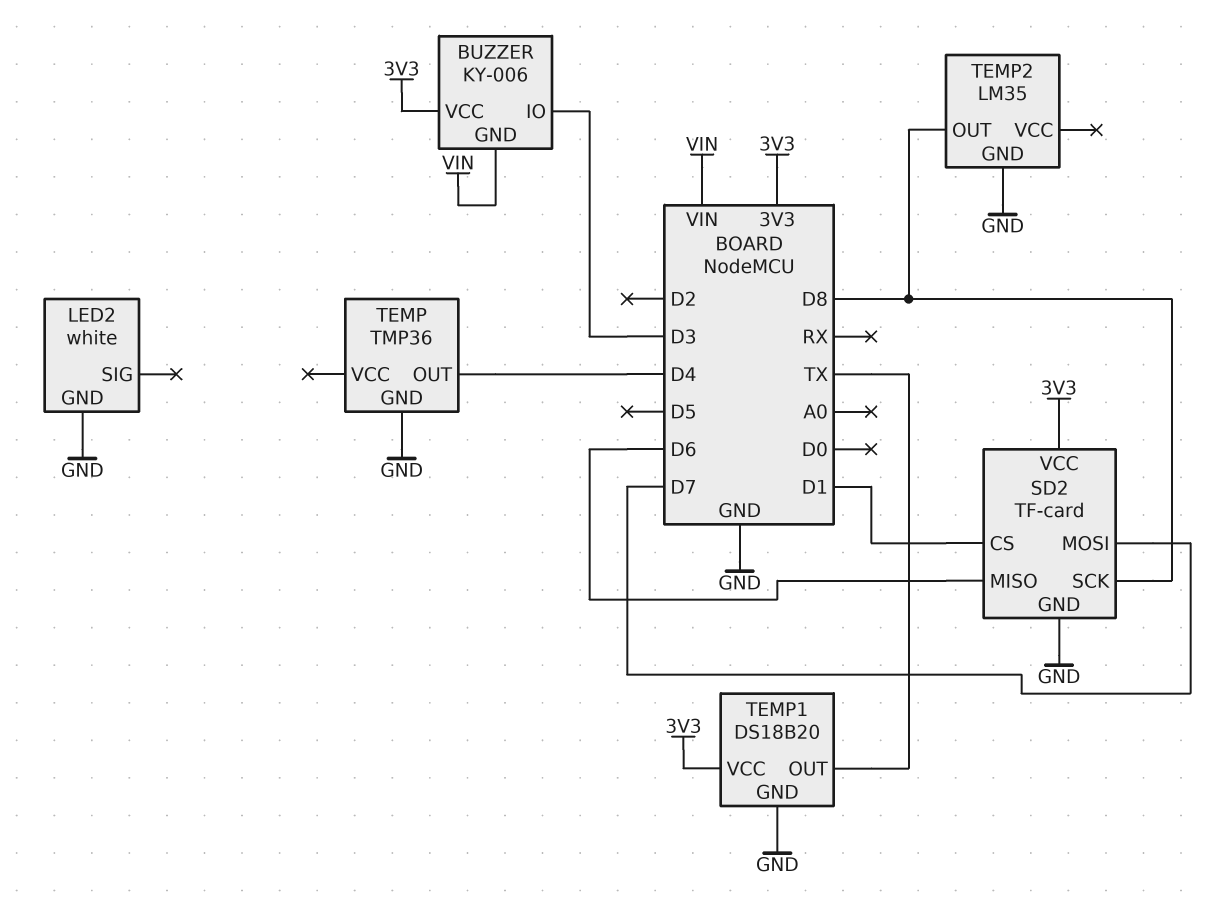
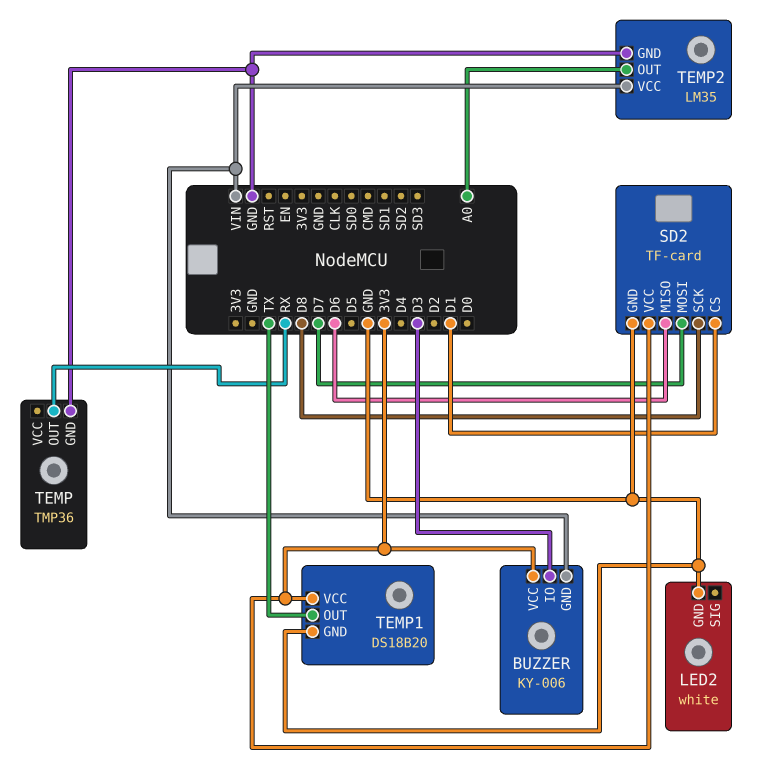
TEMP pin OUT: D4 -> RX
TEMP2 pin OUT: D8 -> A0
TEMP2 pin VCC: none -> VIN

